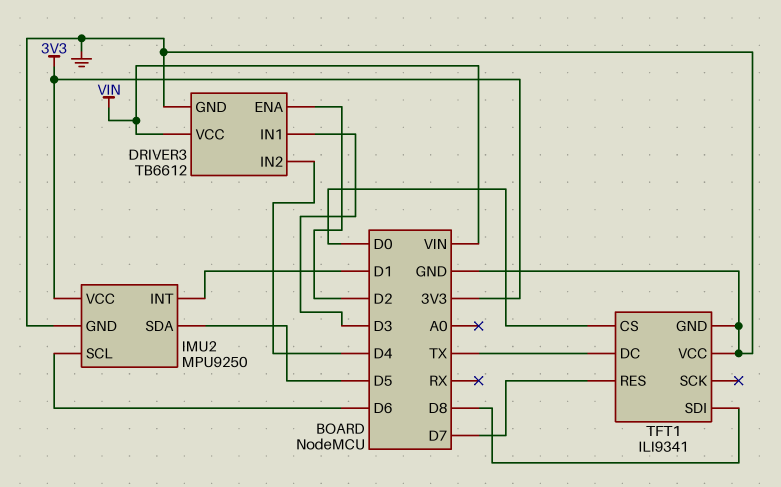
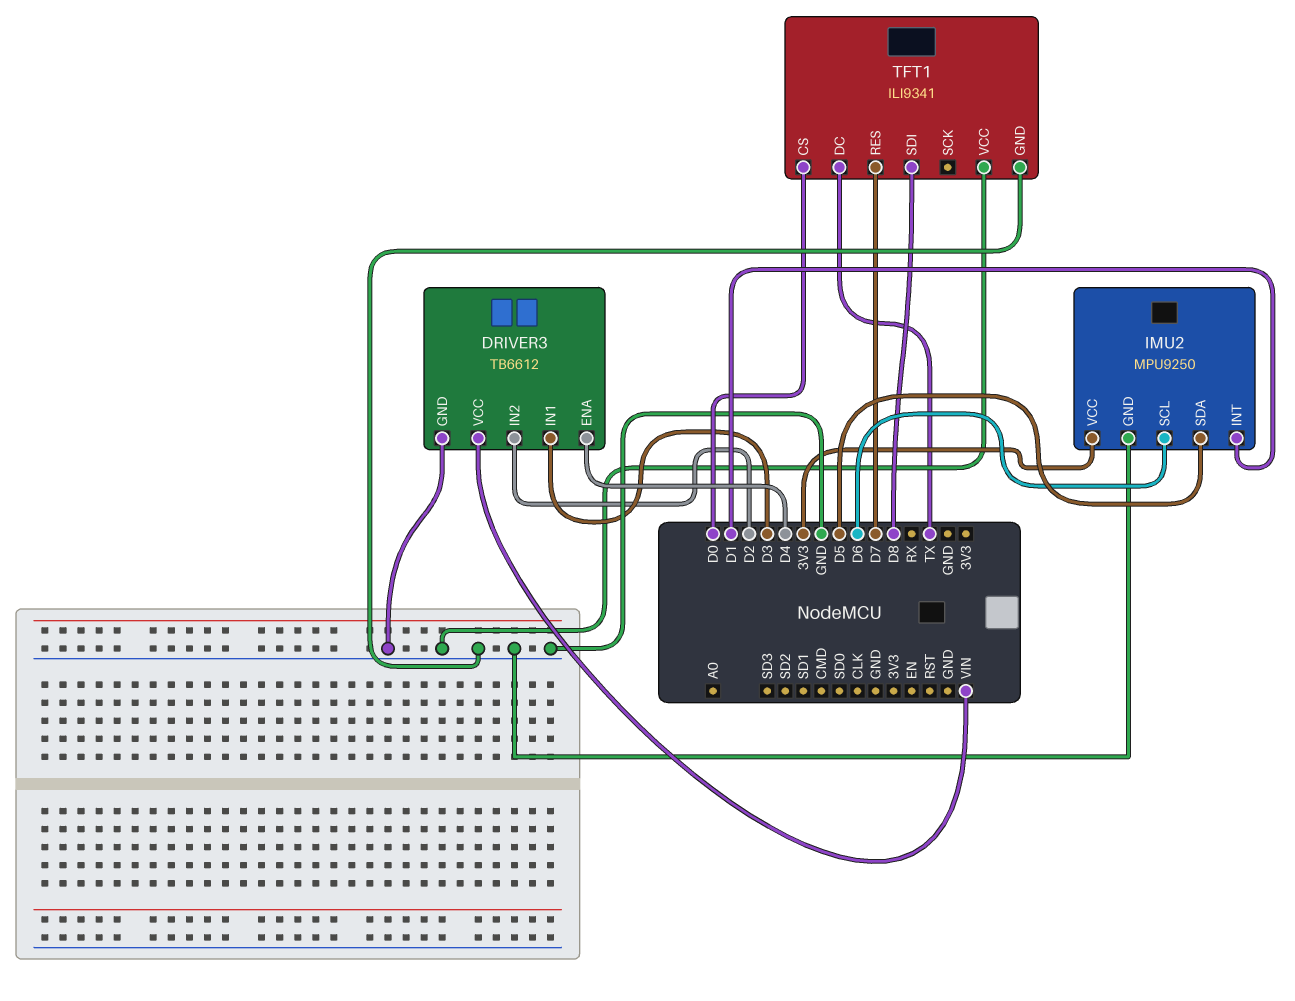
DRIVER3 pin ENA: D2 -> D4
DRIVER3 pin IN2: D4 -> D2

